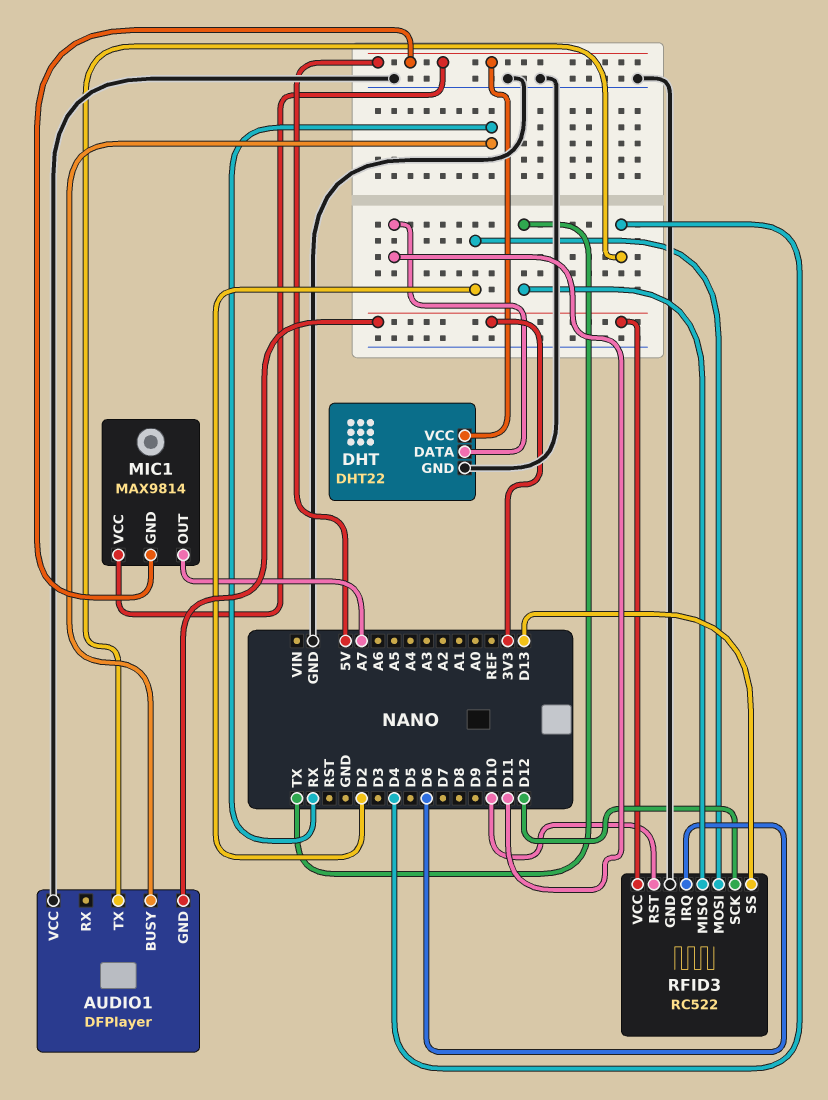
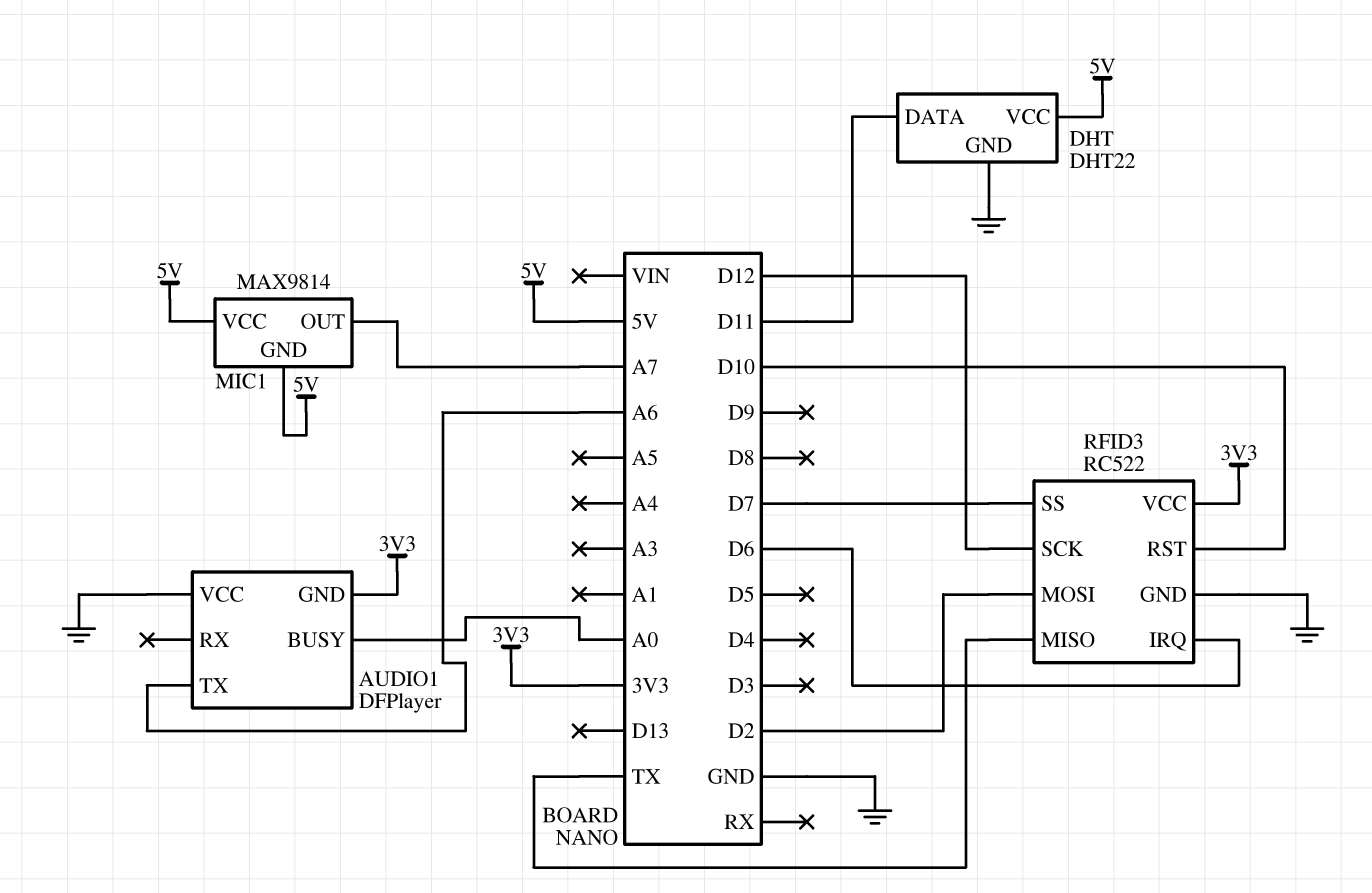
AUDIO1 pin BUSY: RX -> A0
AUDIO1 pin TX: D4 -> A6
RFID3 pin SS: D13 -> D7

